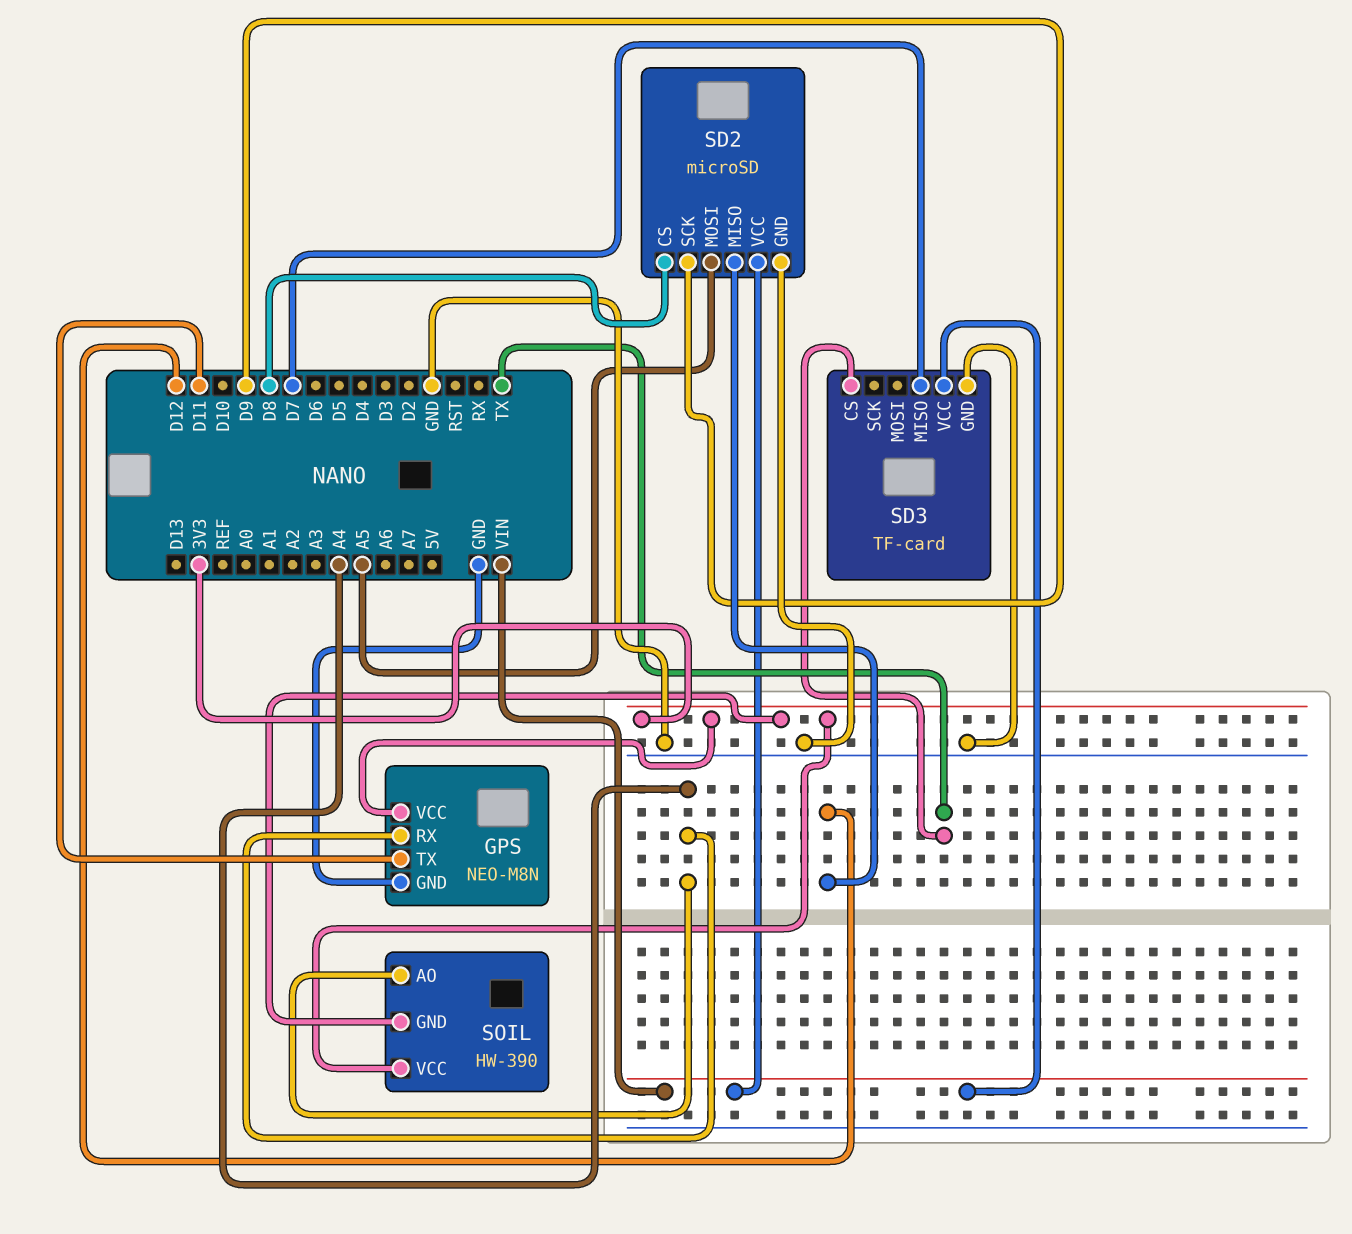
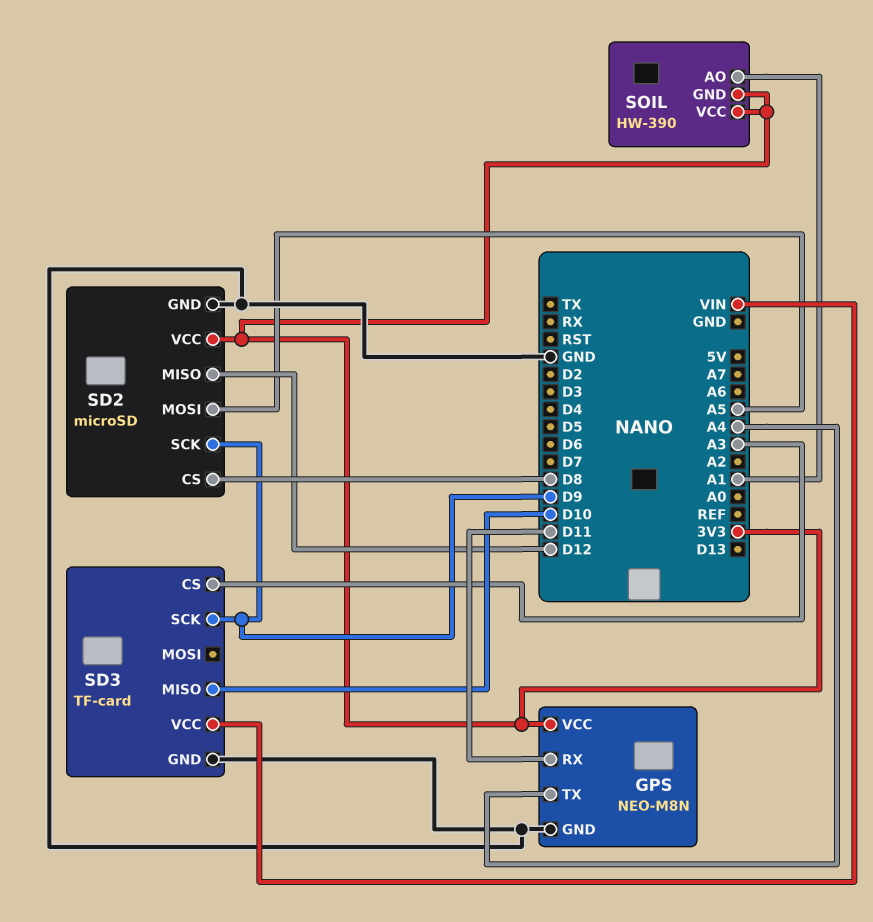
GPS pin RX: A4 -> D11
GPS pin TX: D11 -> A4
SD2 pin VCC: VIN -> 3V3
SD3 pin CS: TX -> A3
SD3 pin MISO: D7 -> D10
SD3 pin SCK: none -> D9
SOIL pin AO: A4 -> A1

